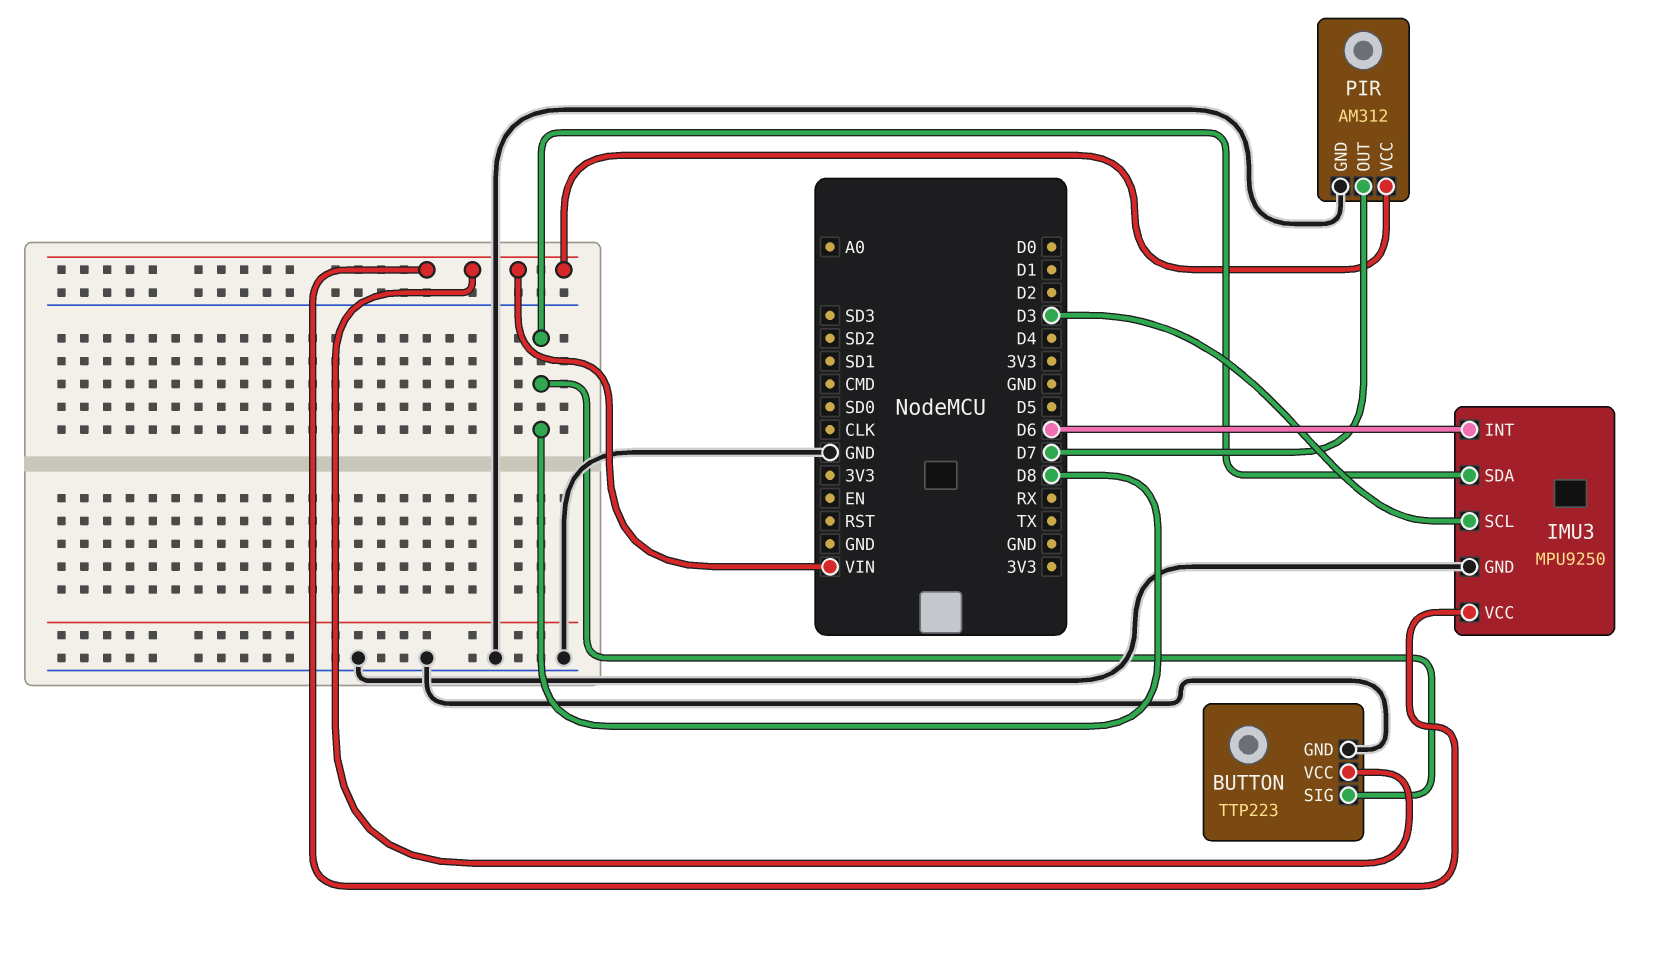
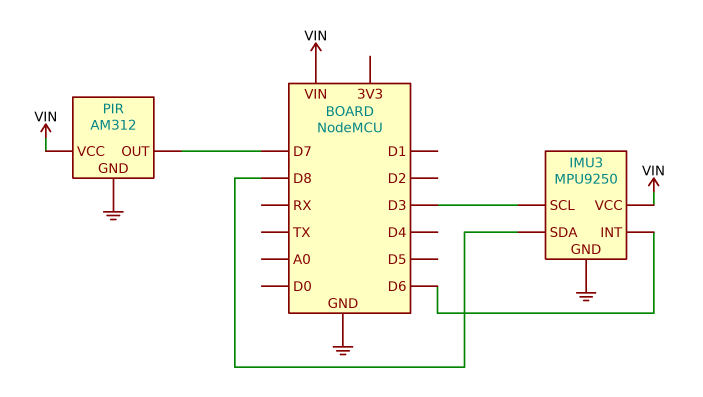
BUTTON: TTP223 -> none
BUTTON pin GND: GND -> none
BUTTON pin SIG: D8 -> none
BUTTON pin VCC: VIN -> none

